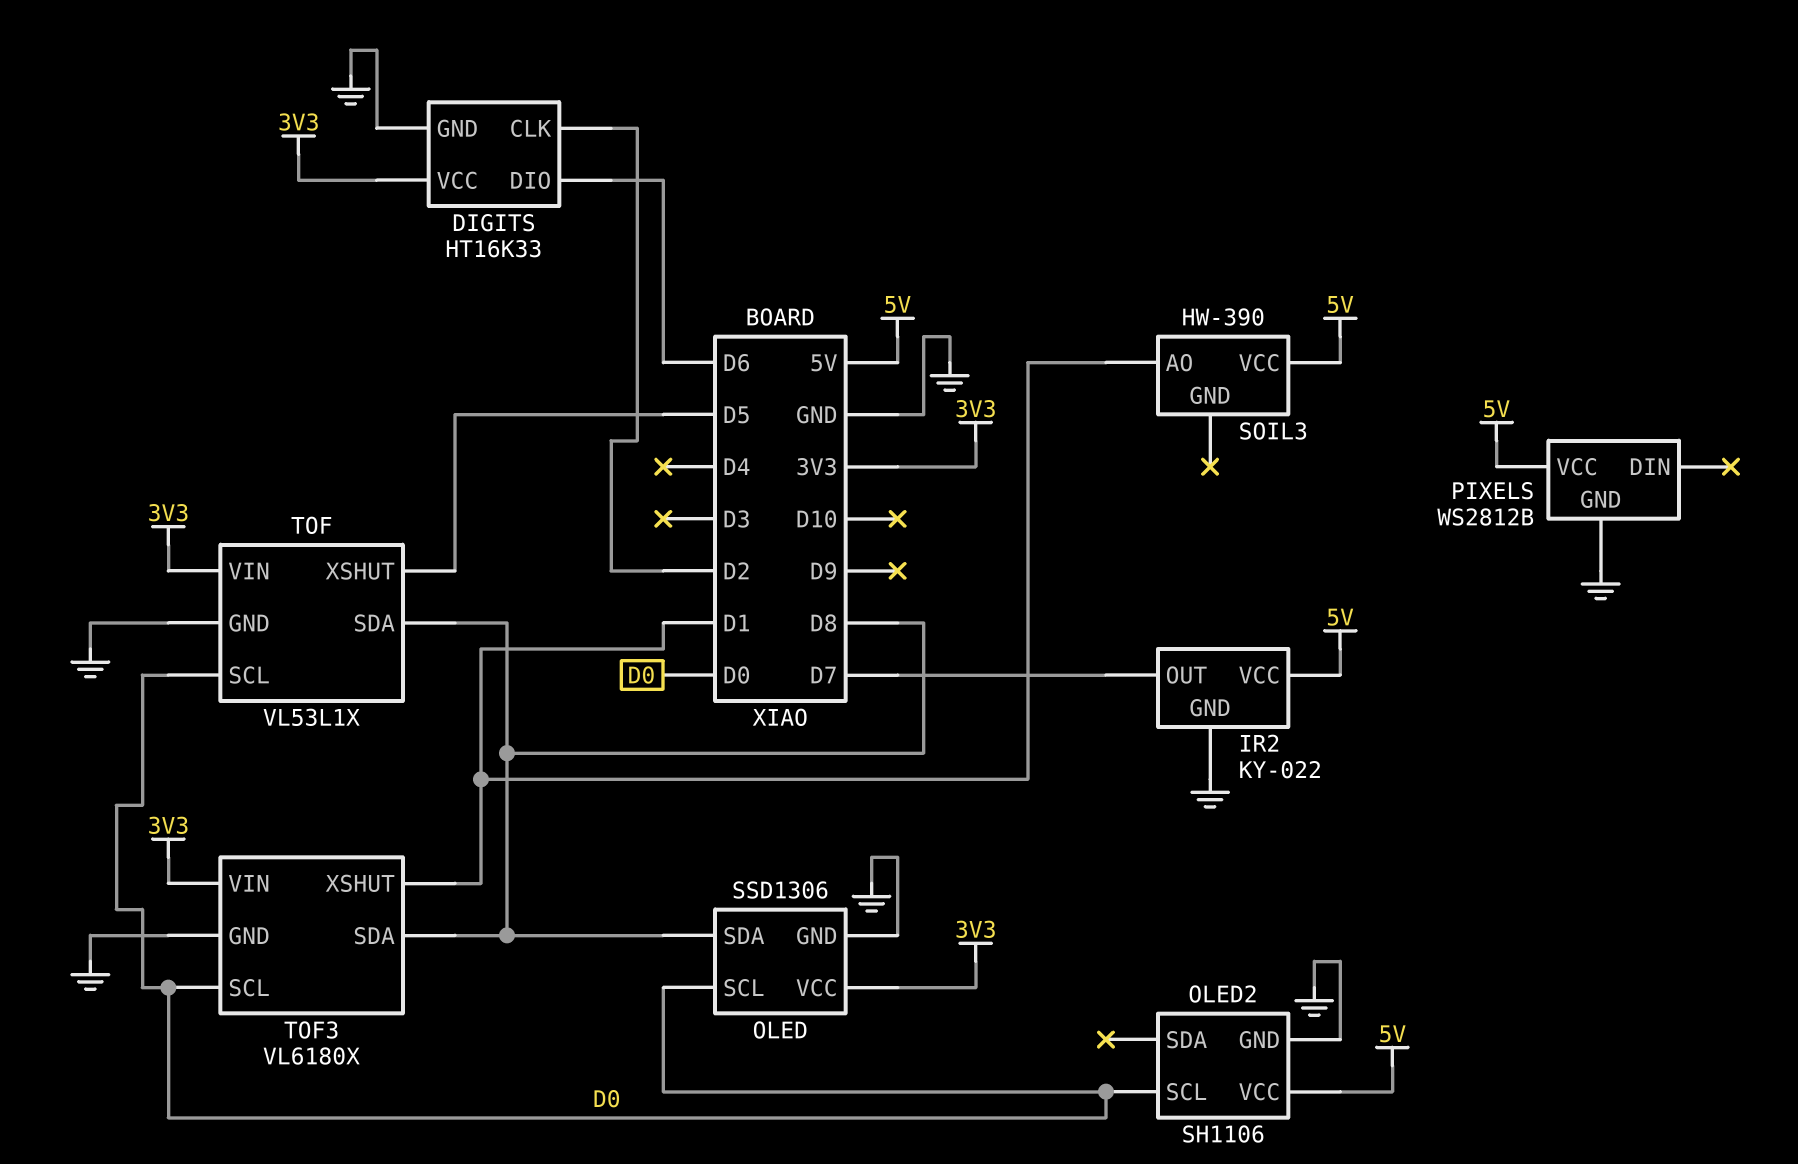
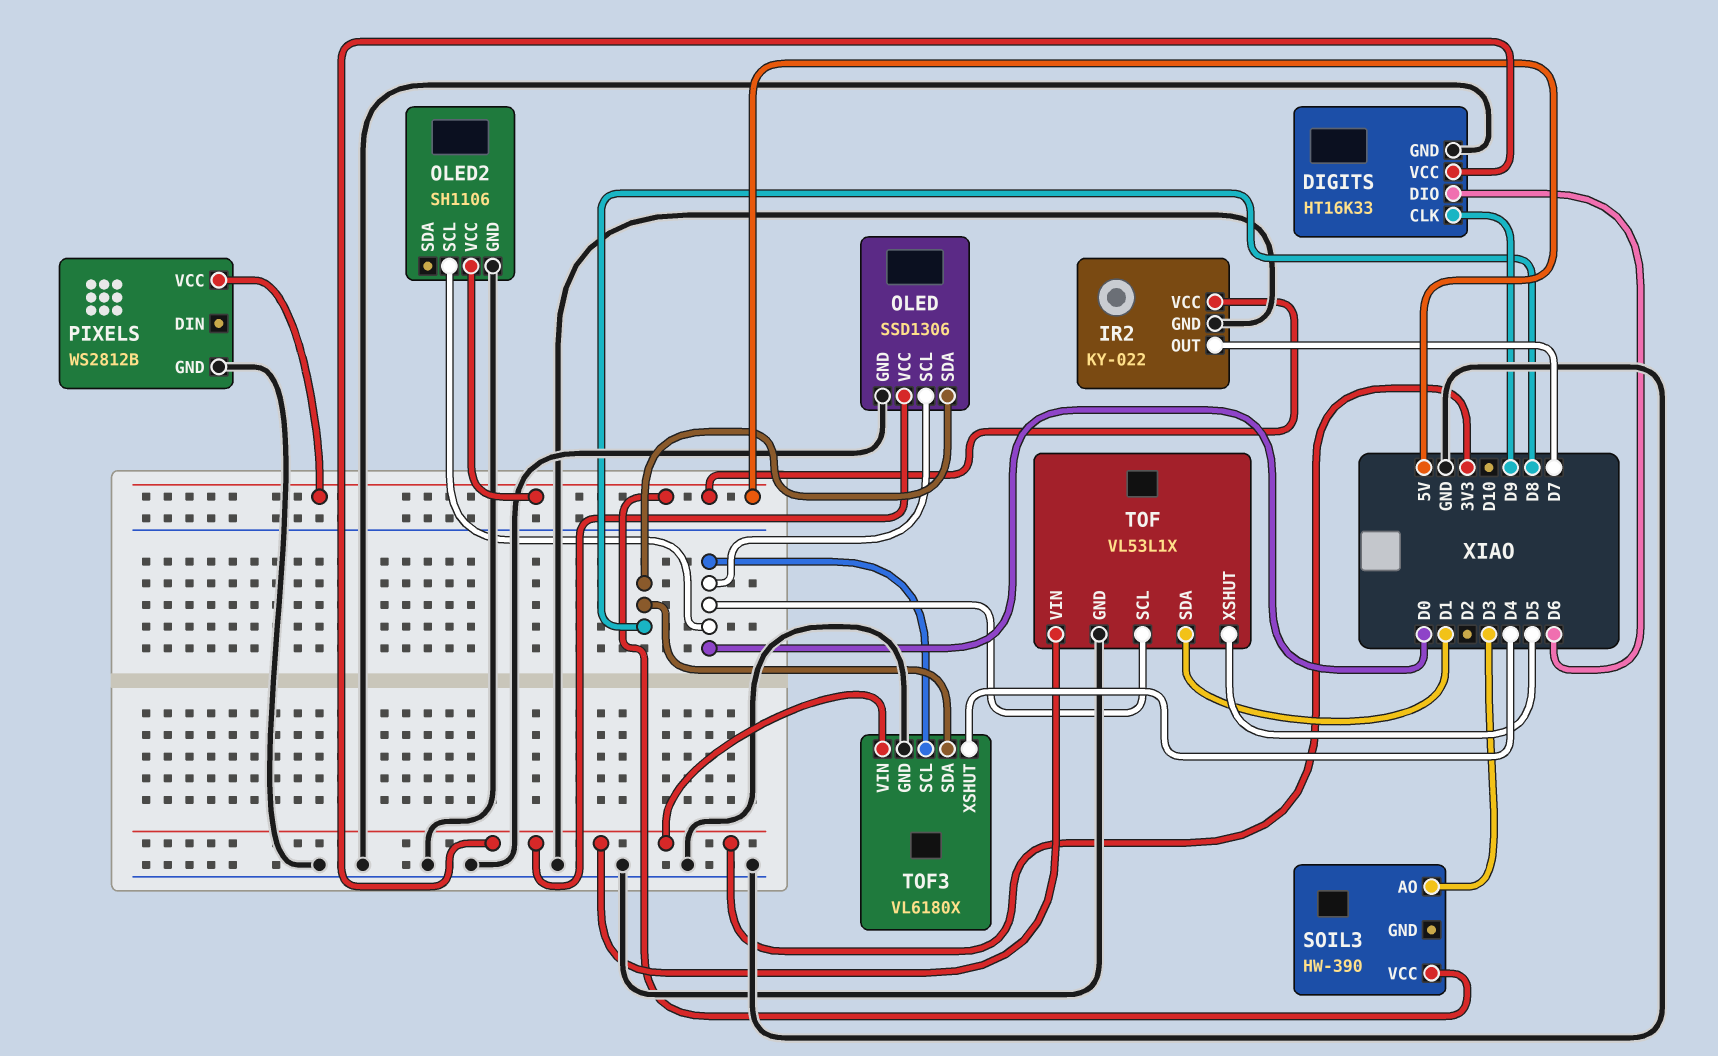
DIGITS pin CLK: D2 -> D9
SOIL3 pin AO: D1 -> D3
TOF pin SDA: D8 -> D1
TOF3 pin XSHUT: D1 -> D4

